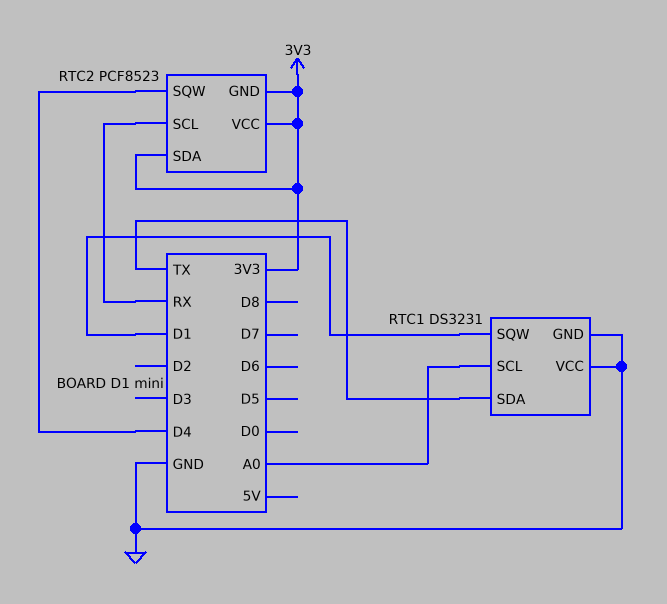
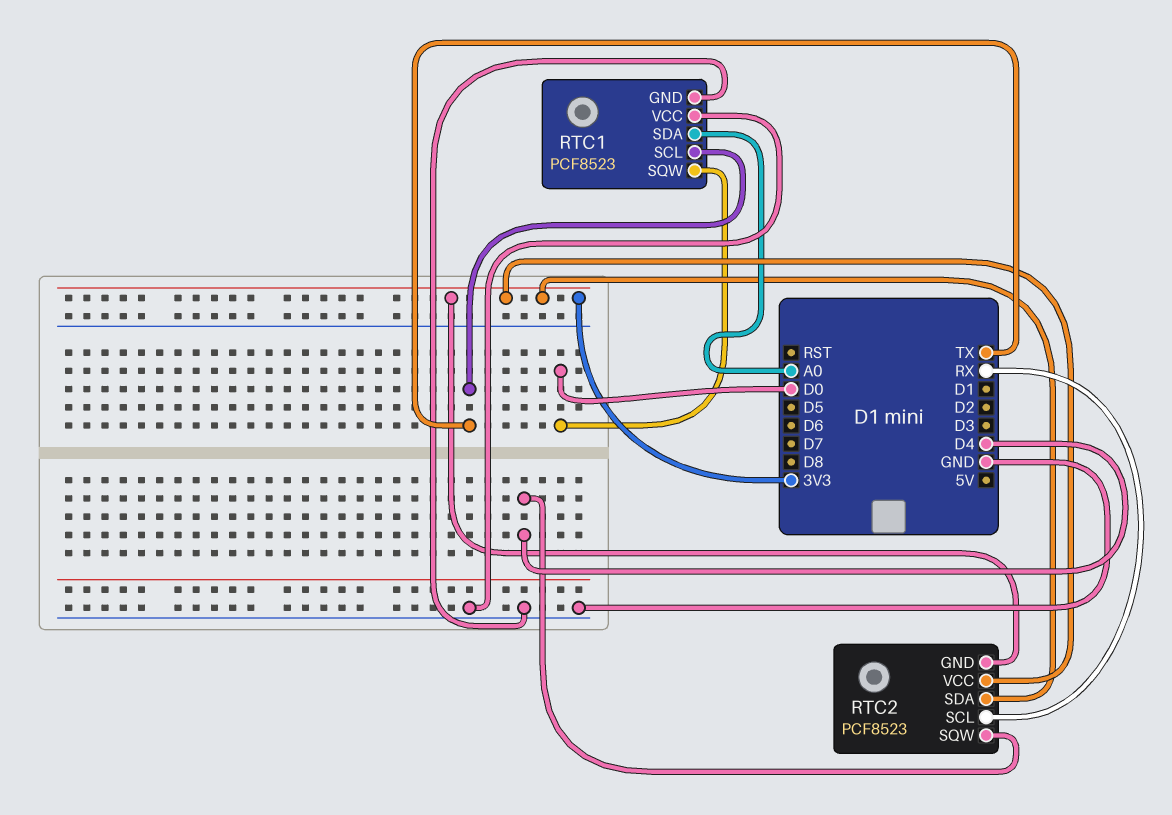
RTC1: DS3231 -> PCF8523
RTC1 pin SCL: A0 -> TX
RTC1 pin SDA: TX -> A0
RTC1 pin SQW: D1 -> D0

